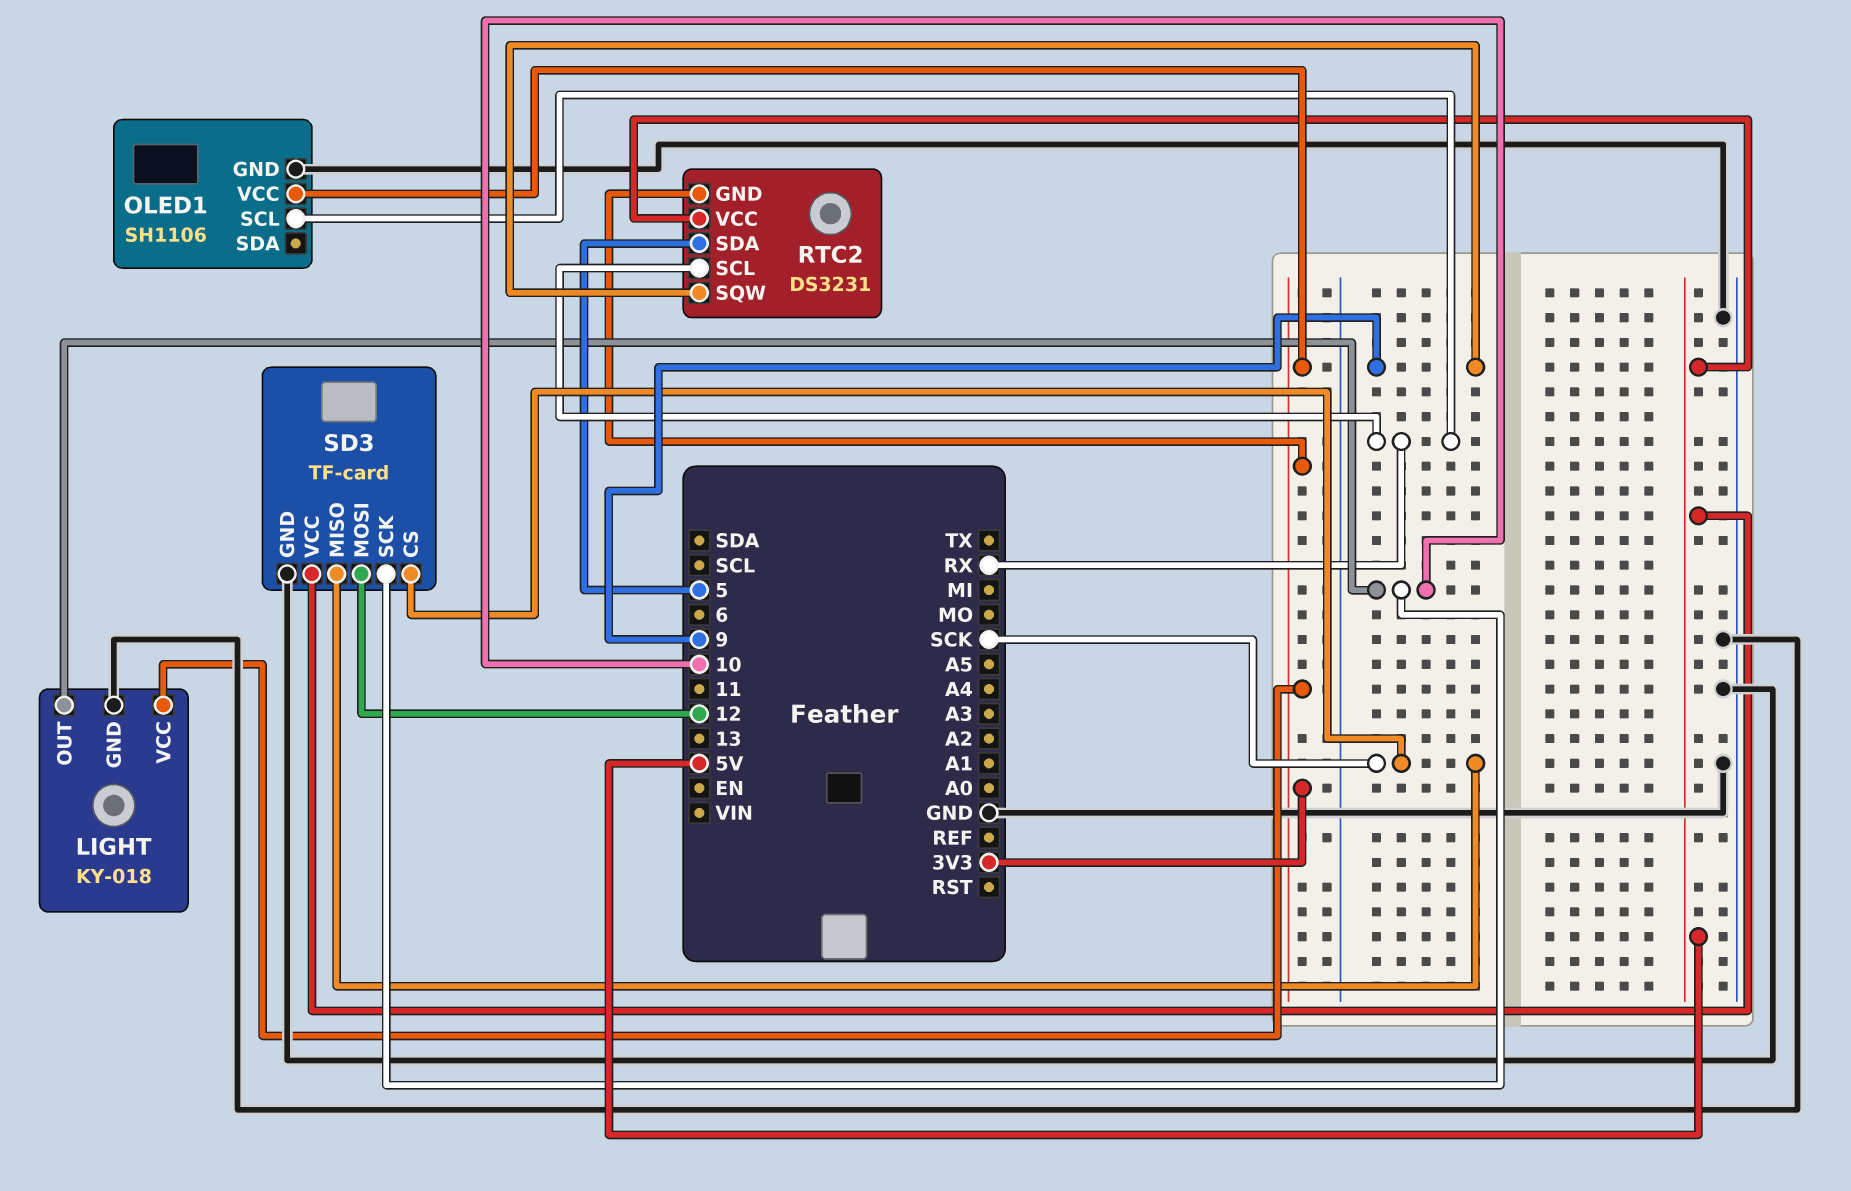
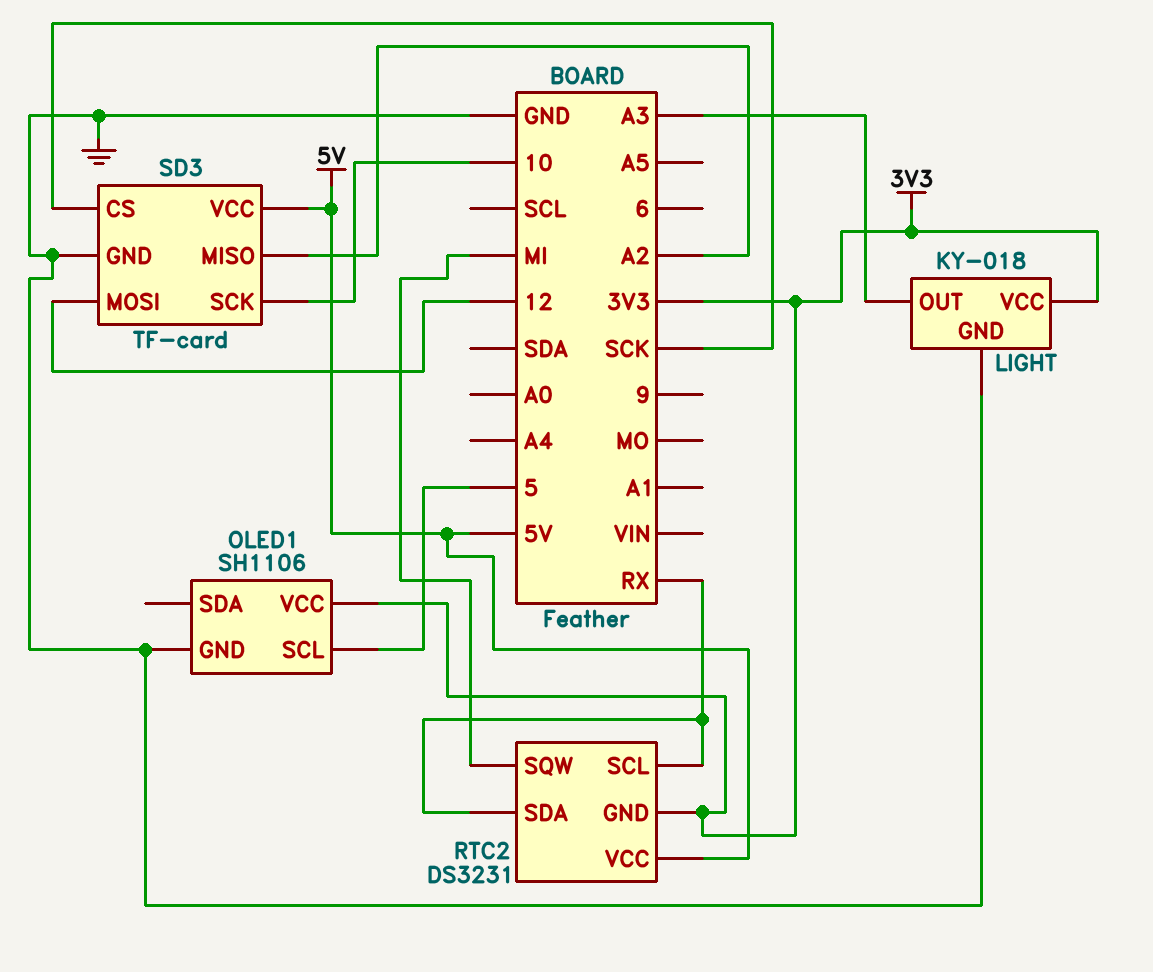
LIGHT pin OUT: 10 -> A3
OLED1 pin SCL: RX -> 5
RTC2 pin SDA: 5 -> RX
RTC2 pin SQW: 9 -> MI
SD3 pin MISO: SCK -> A2

